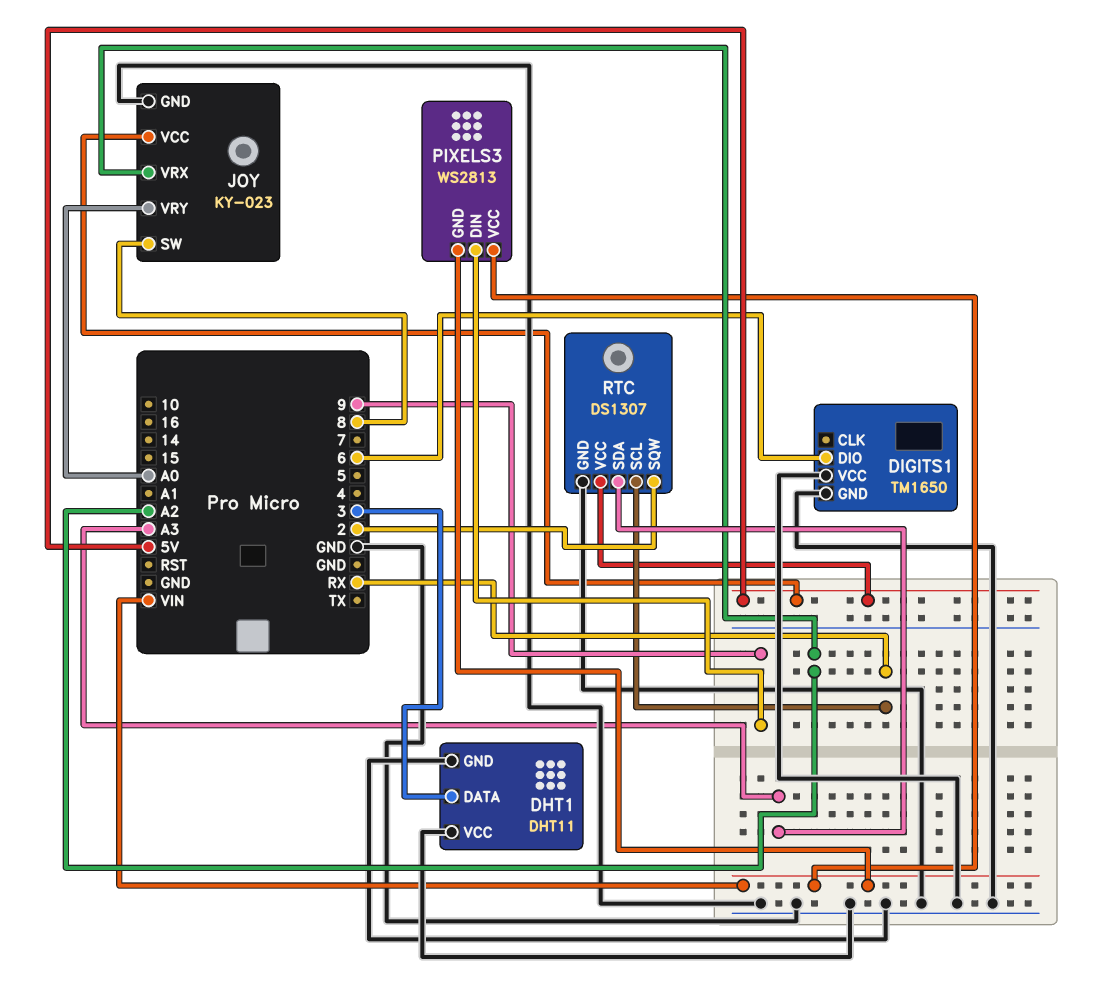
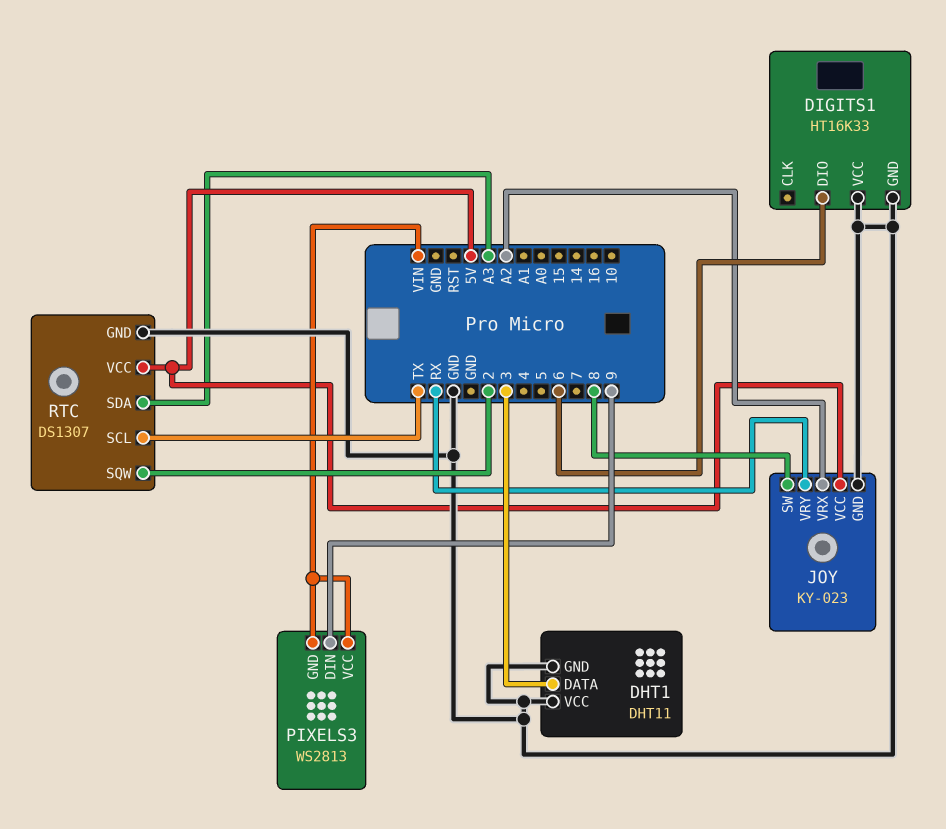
DIGITS1: TM1650 -> HT16K33
JOY pin VRY: A0 -> RX
RTC pin SCL: RX -> TX

